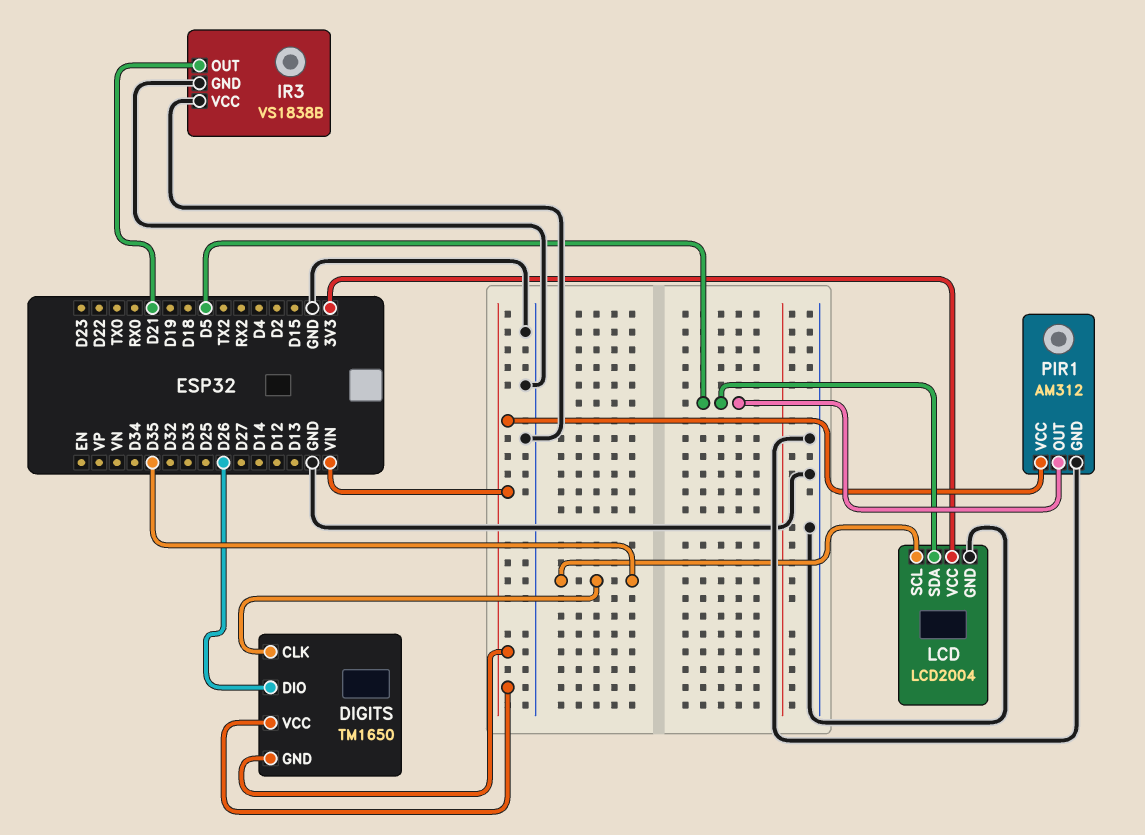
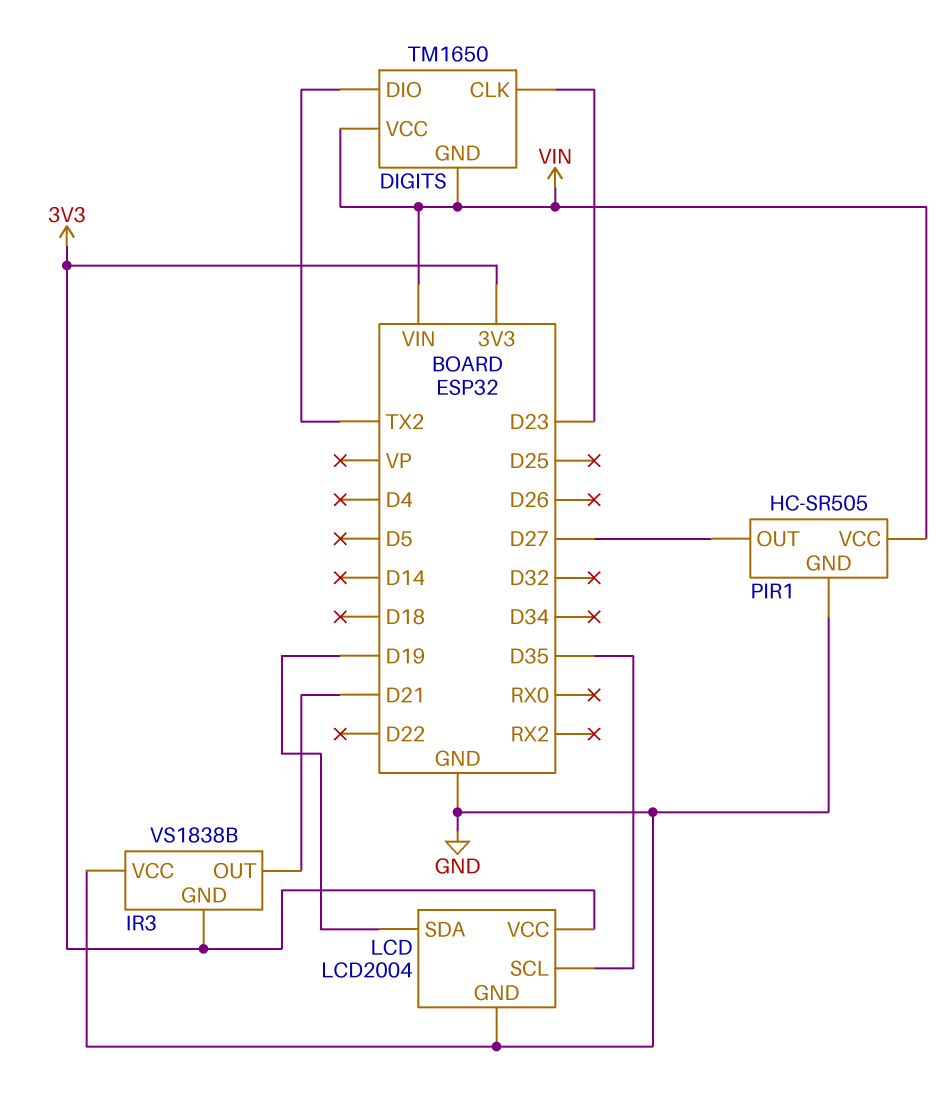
DIGITS pin CLK: D35 -> D23
DIGITS pin DIO: D26 -> TX2
IR3 pin GND: GND -> 3V3
LCD pin SDA: D5 -> D19
PIR1: AM312 -> HC-SR505
PIR1 pin OUT: D5 -> D27

